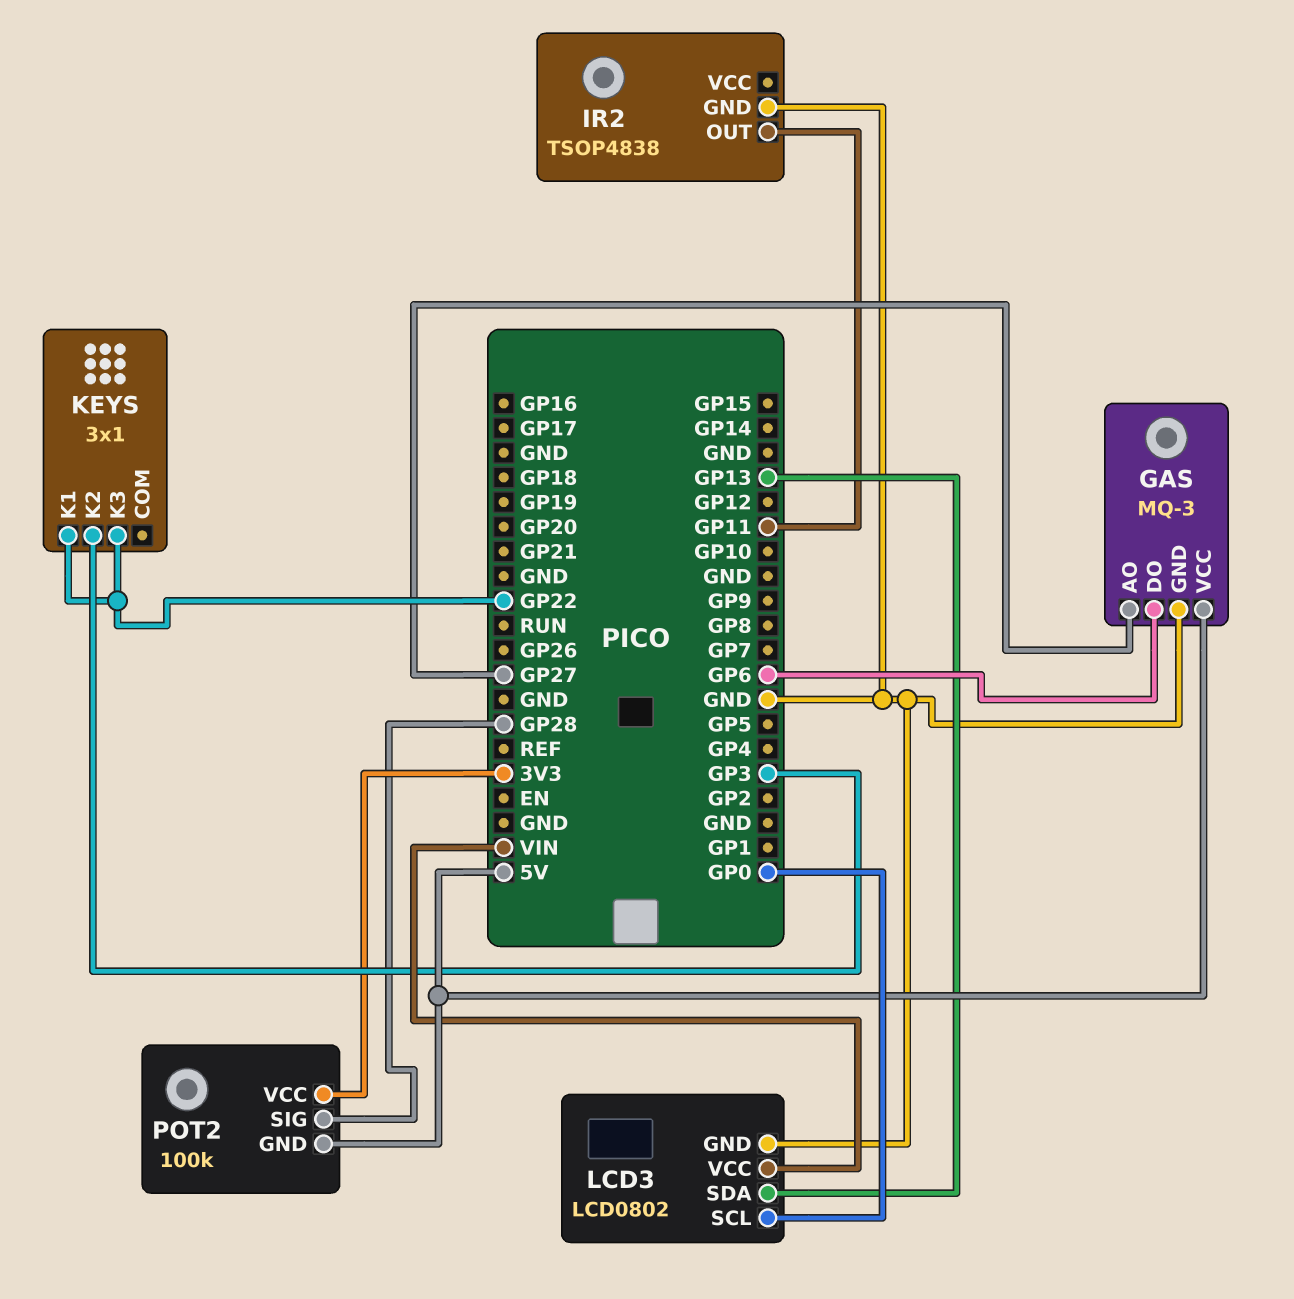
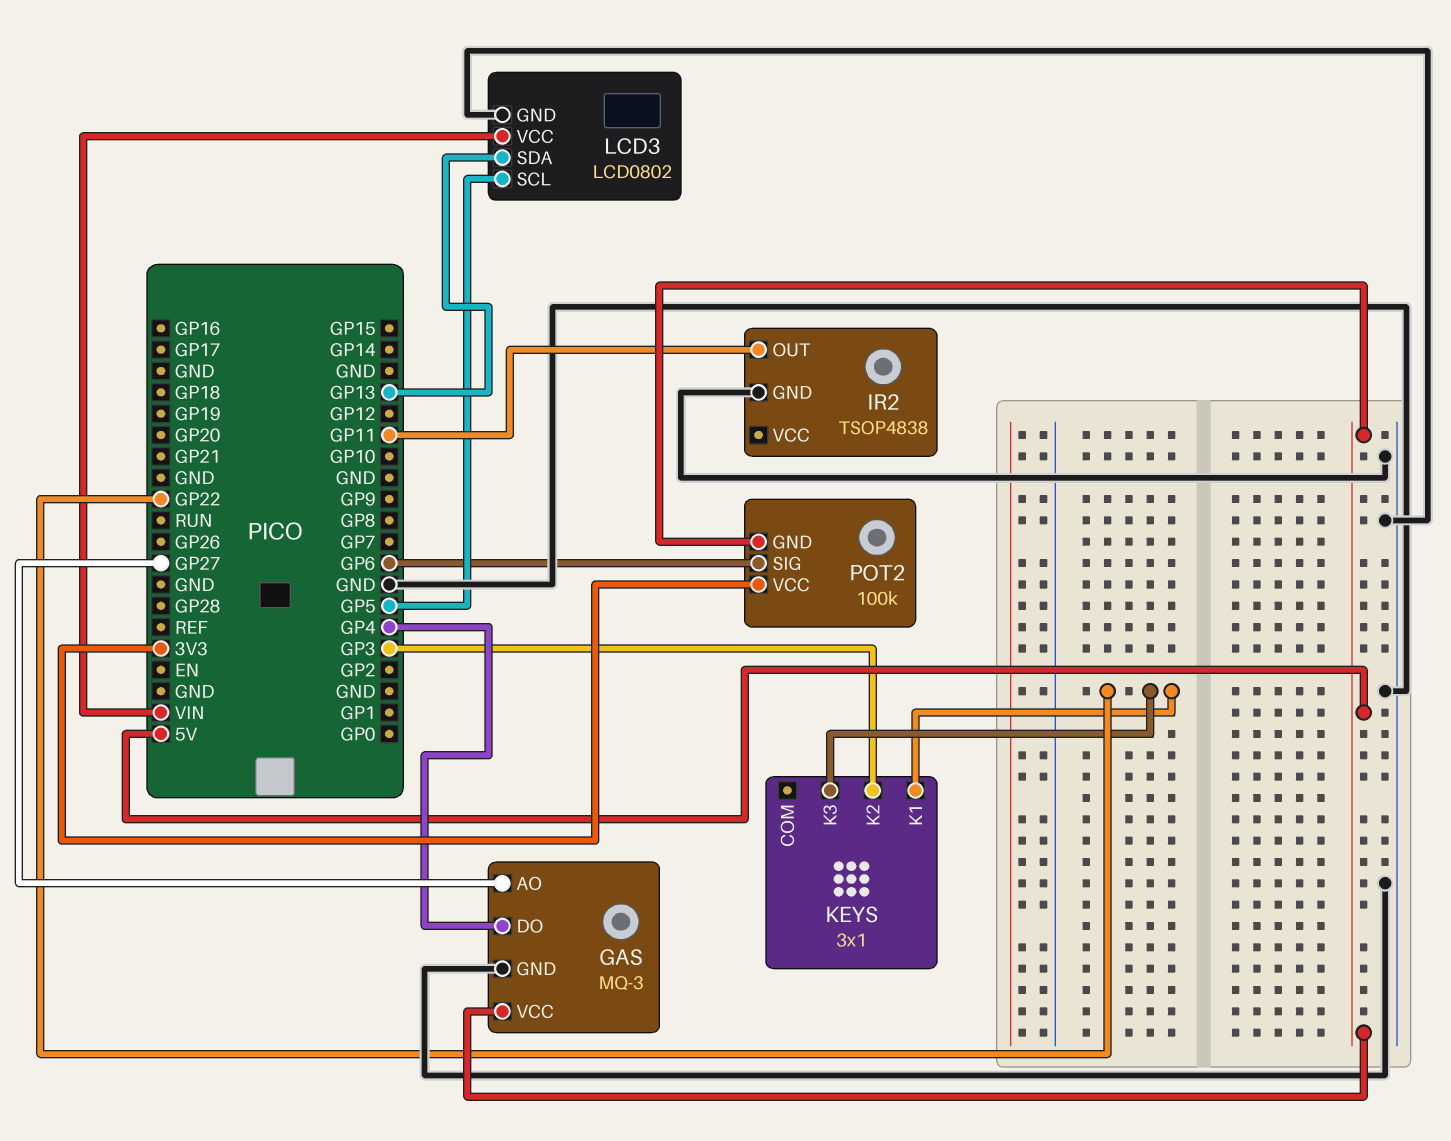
GAS pin DO: GP6 -> GP4
LCD3 pin SCL: GP0 -> GP5
POT2 pin SIG: GP28 -> GP6

